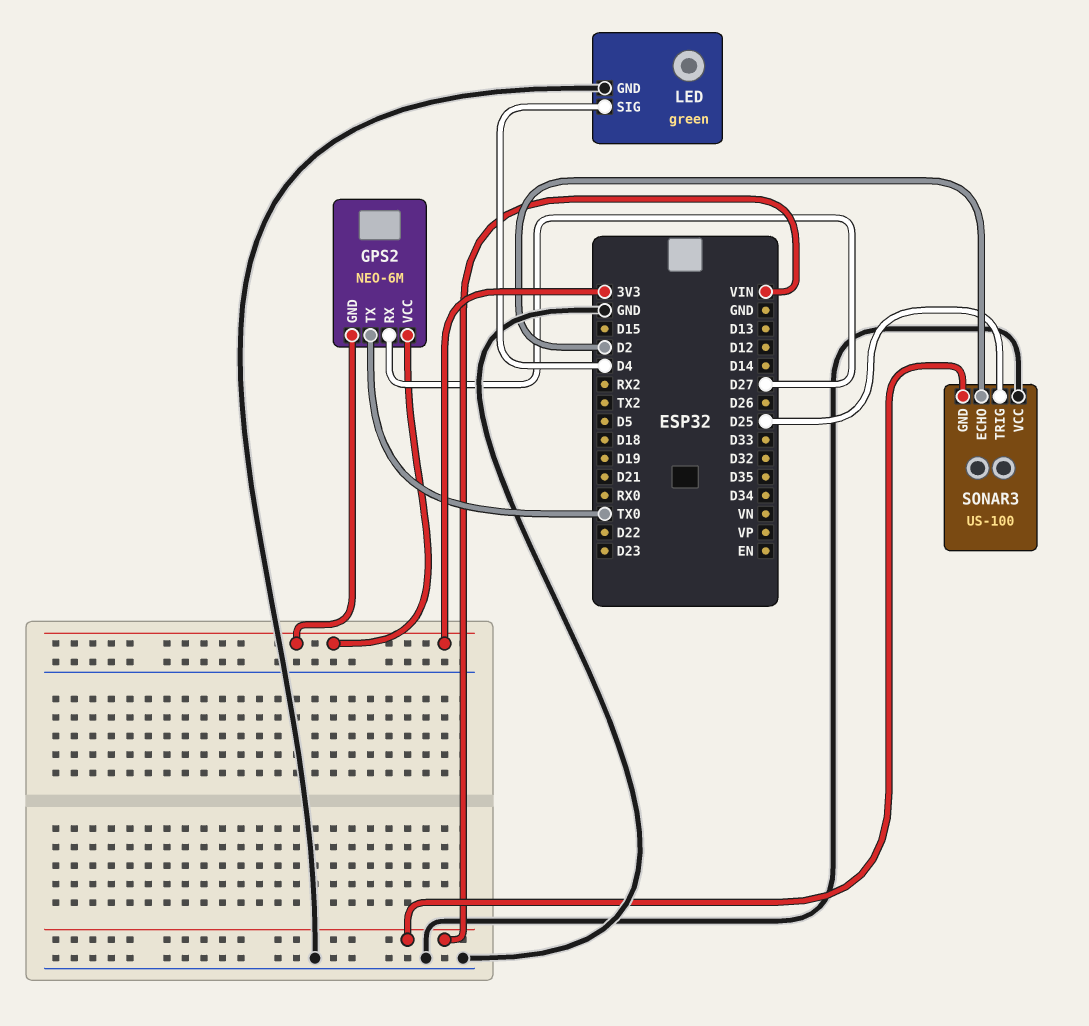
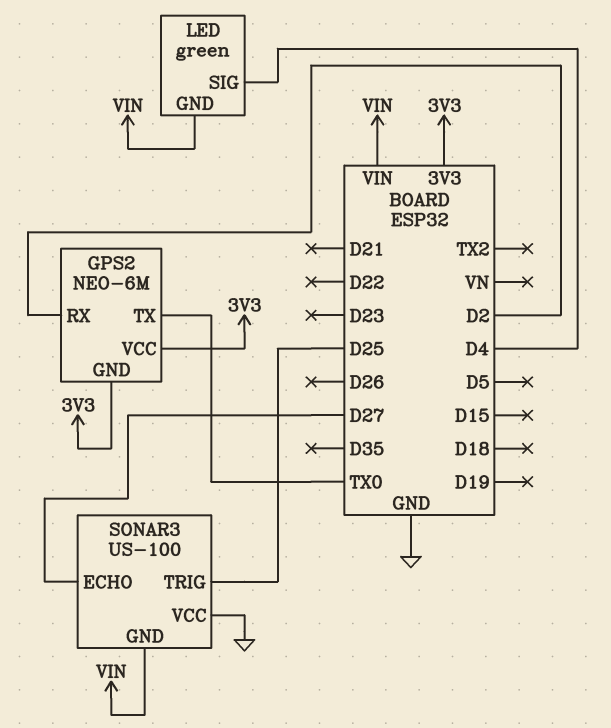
GPS2 pin RX: D27 -> D2
LED pin GND: GND -> VIN
SONAR3 pin ECHO: D2 -> D27

